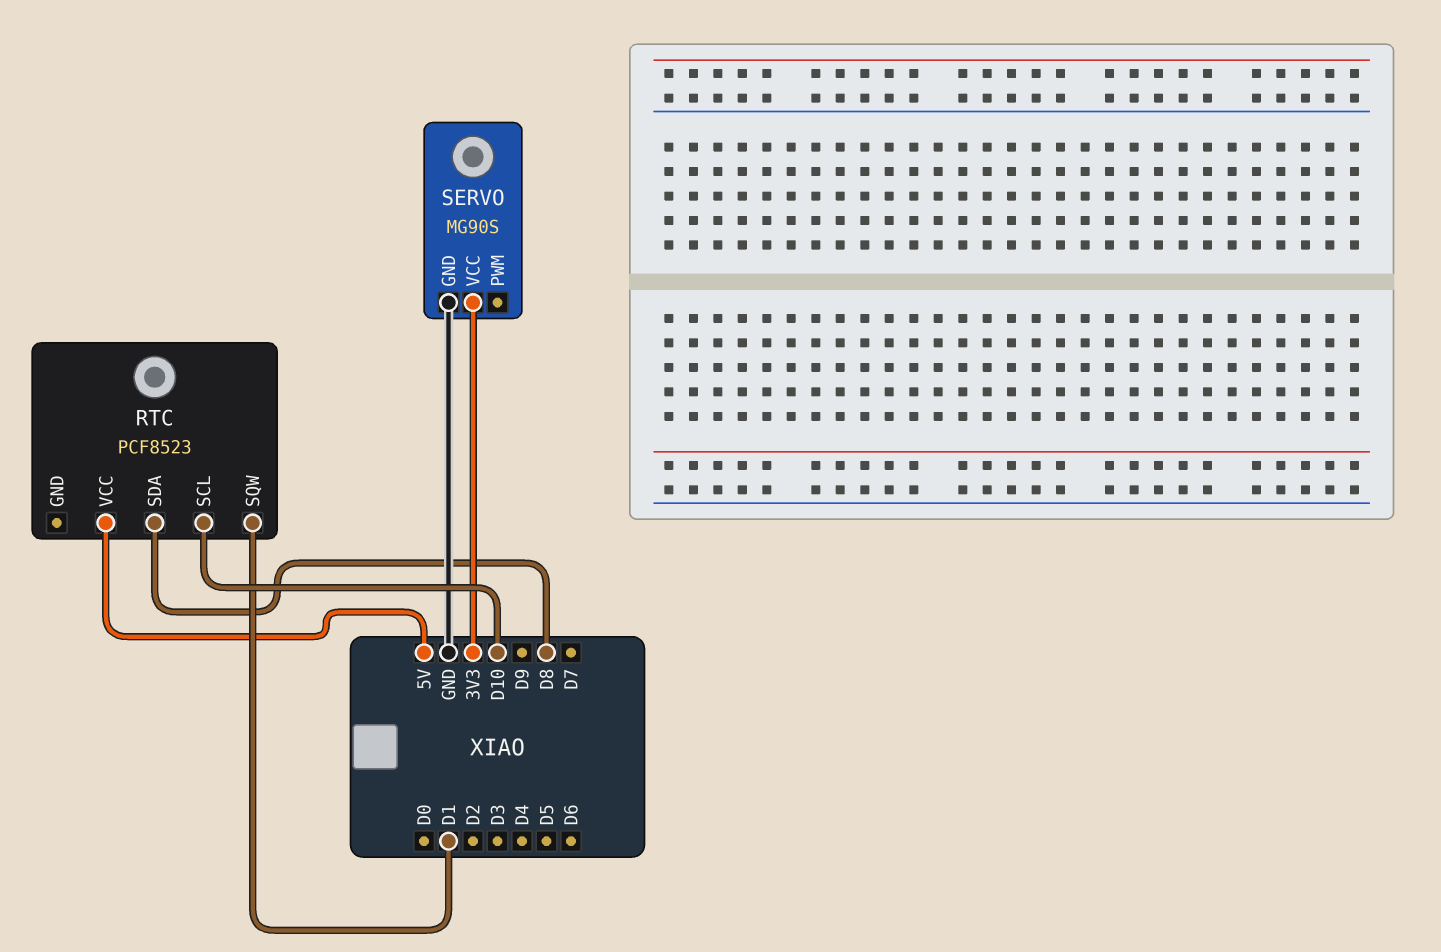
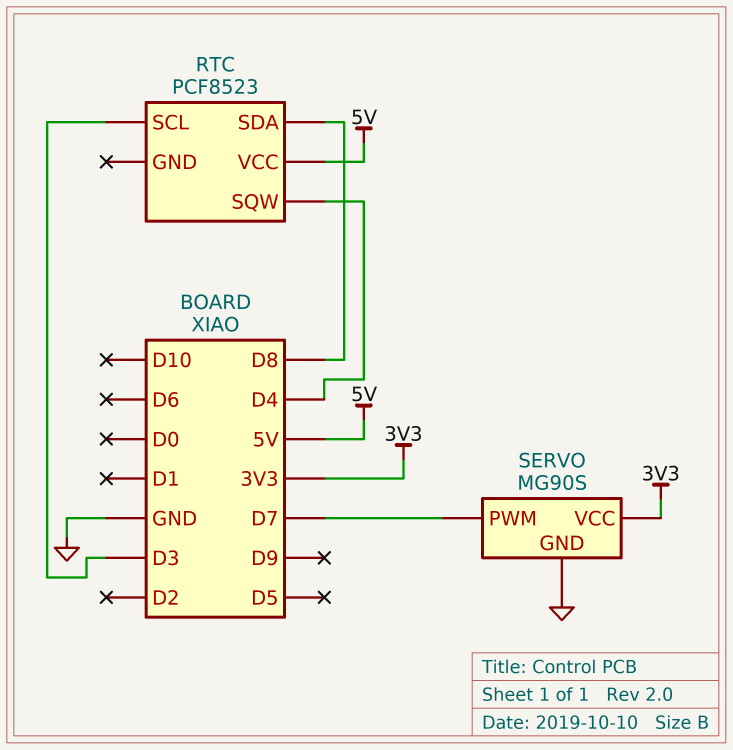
RTC pin SCL: D10 -> D3
RTC pin SQW: D1 -> D4
SERVO pin PWM: none -> D7

